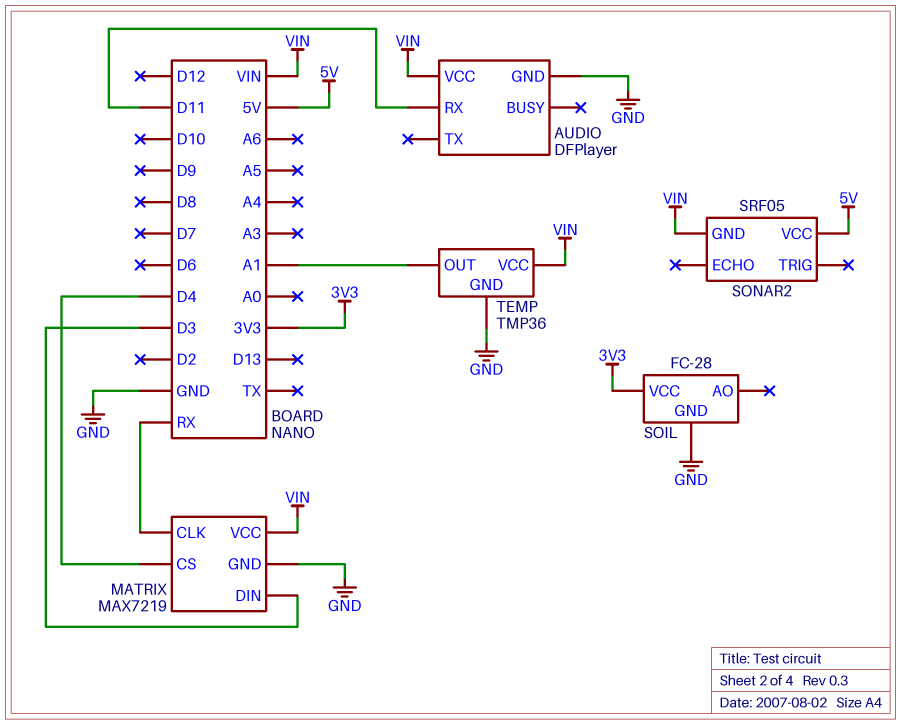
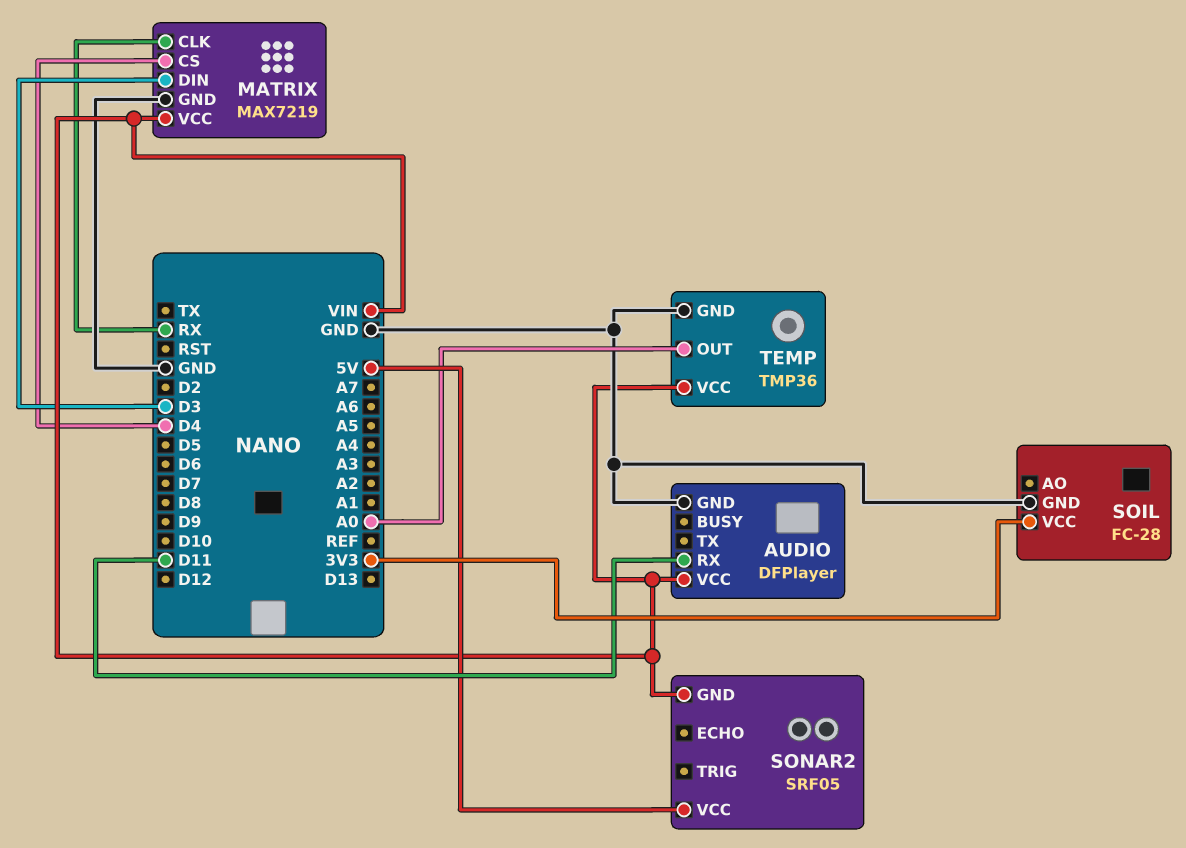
TEMP pin OUT: A1 -> A0

